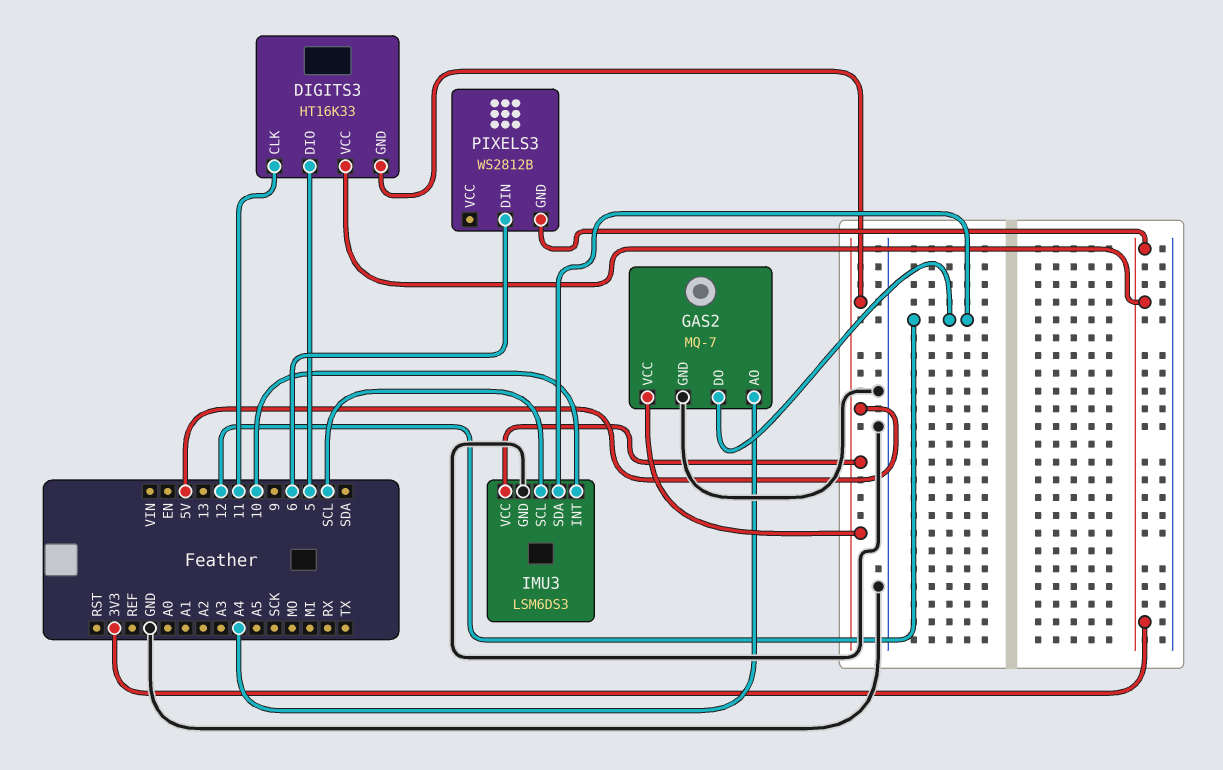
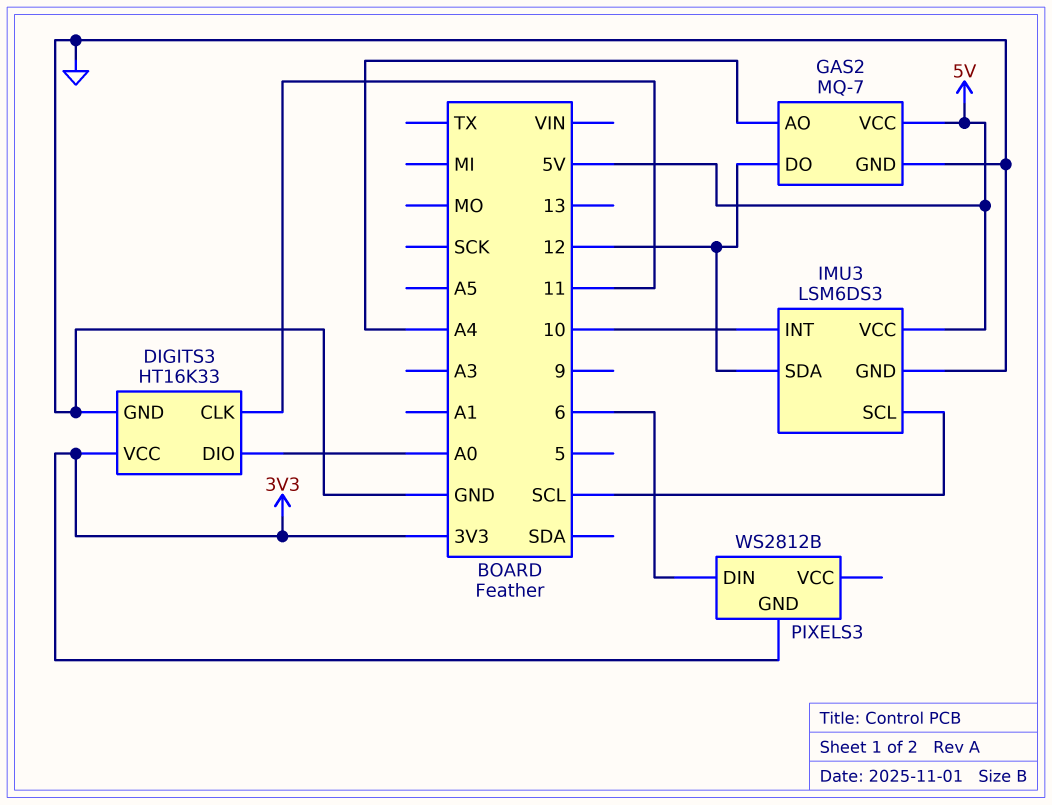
DIGITS3 pin DIO: 5 -> A0
DIGITS3 pin GND: 5V -> GND

